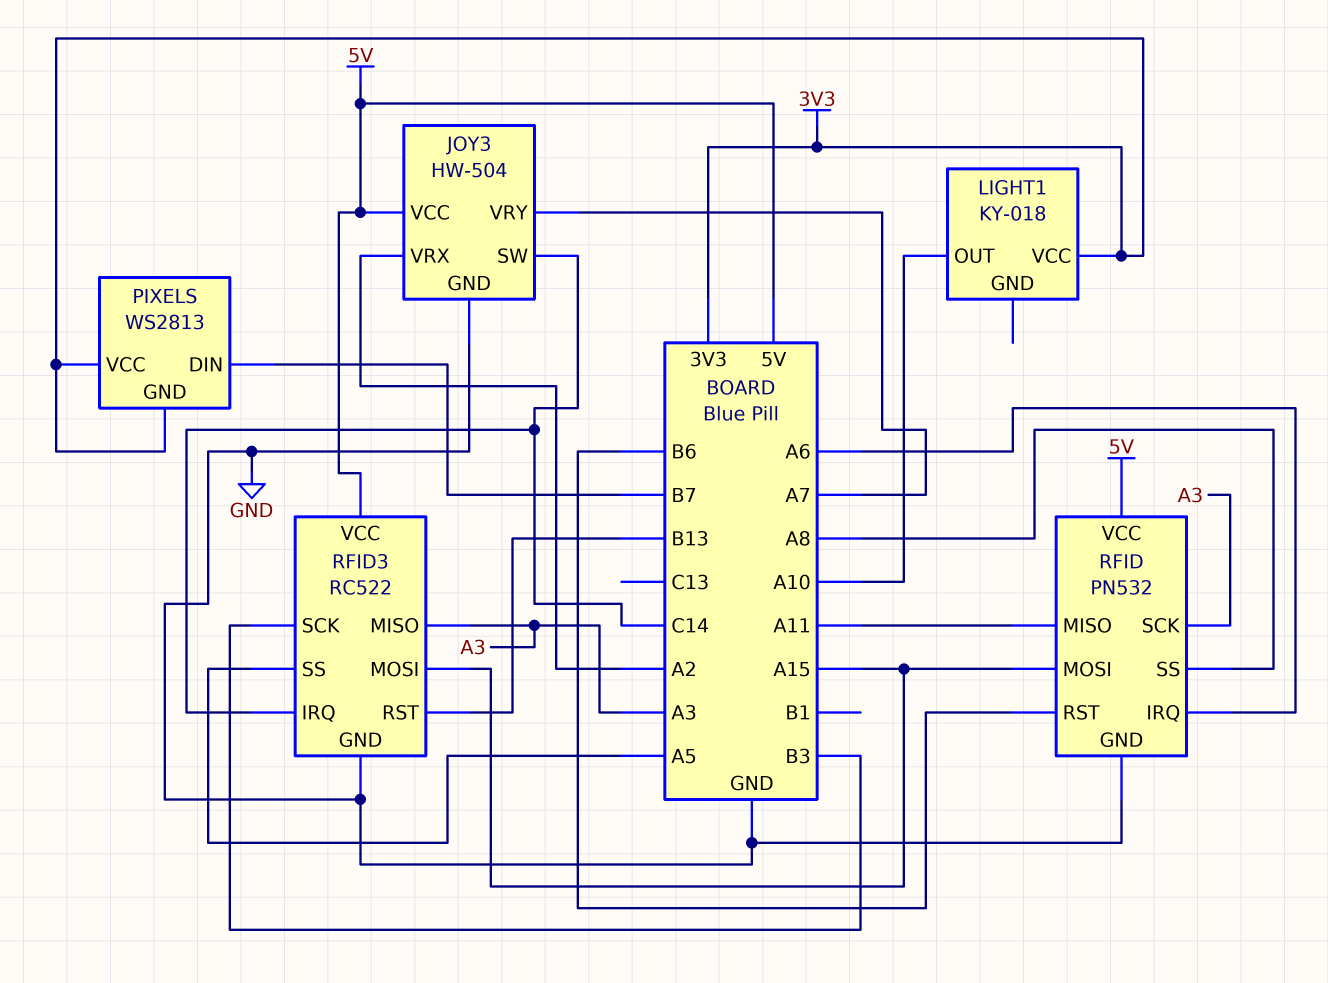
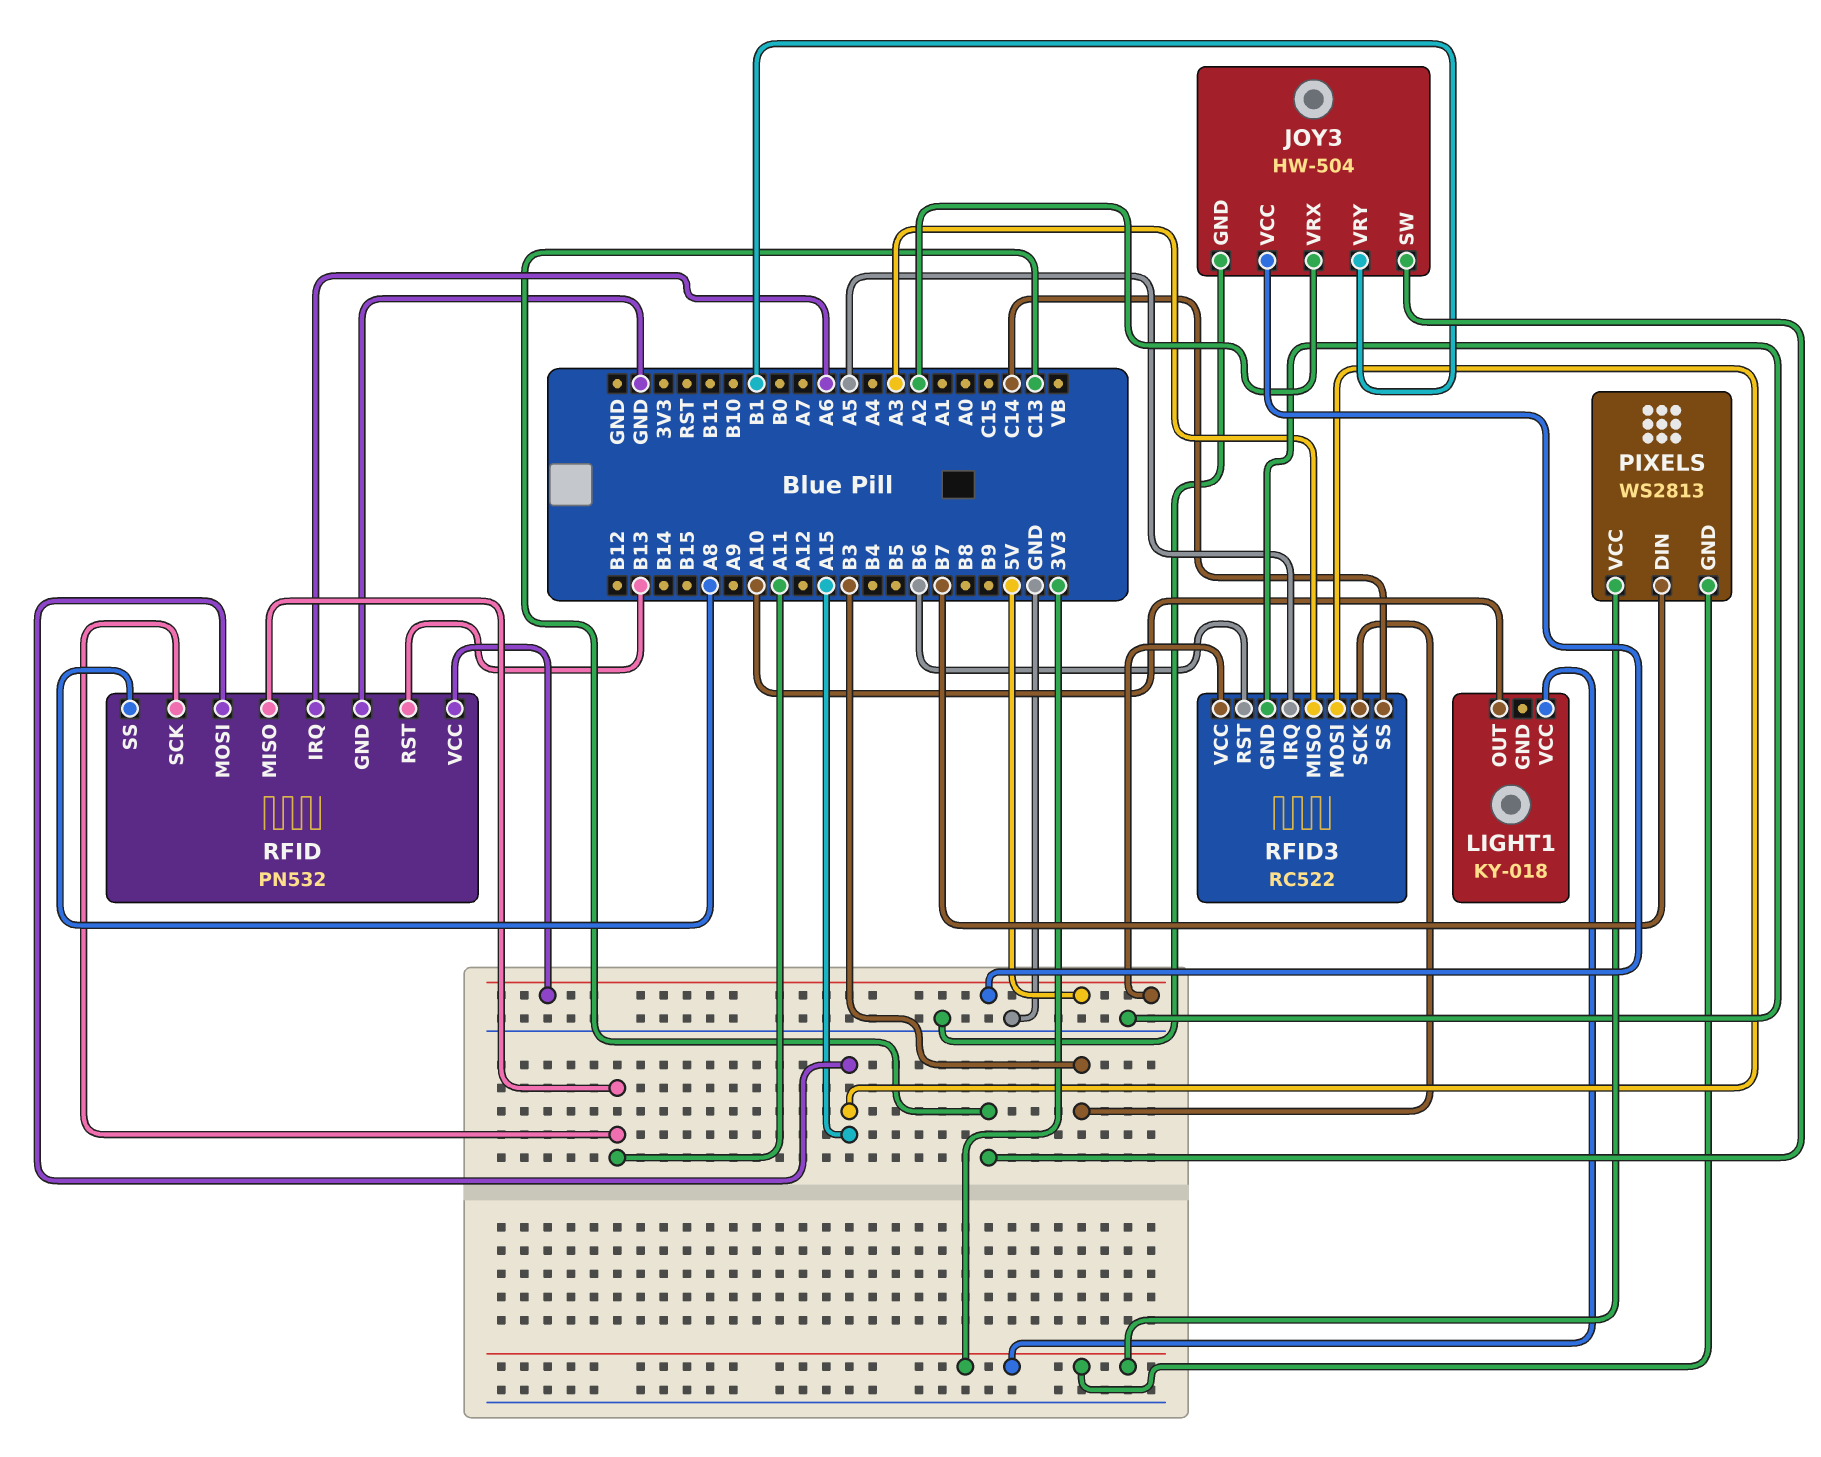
JOY3 pin SW: C14 -> C13
JOY3 pin VRY: A7 -> B1
RFID pin RST: B6 -> B13
RFID pin SCK: A3 -> A11
RFID3 pin IRQ: C14 -> A5
RFID3 pin RST: B13 -> B6
RFID3 pin SS: A5 -> C14

